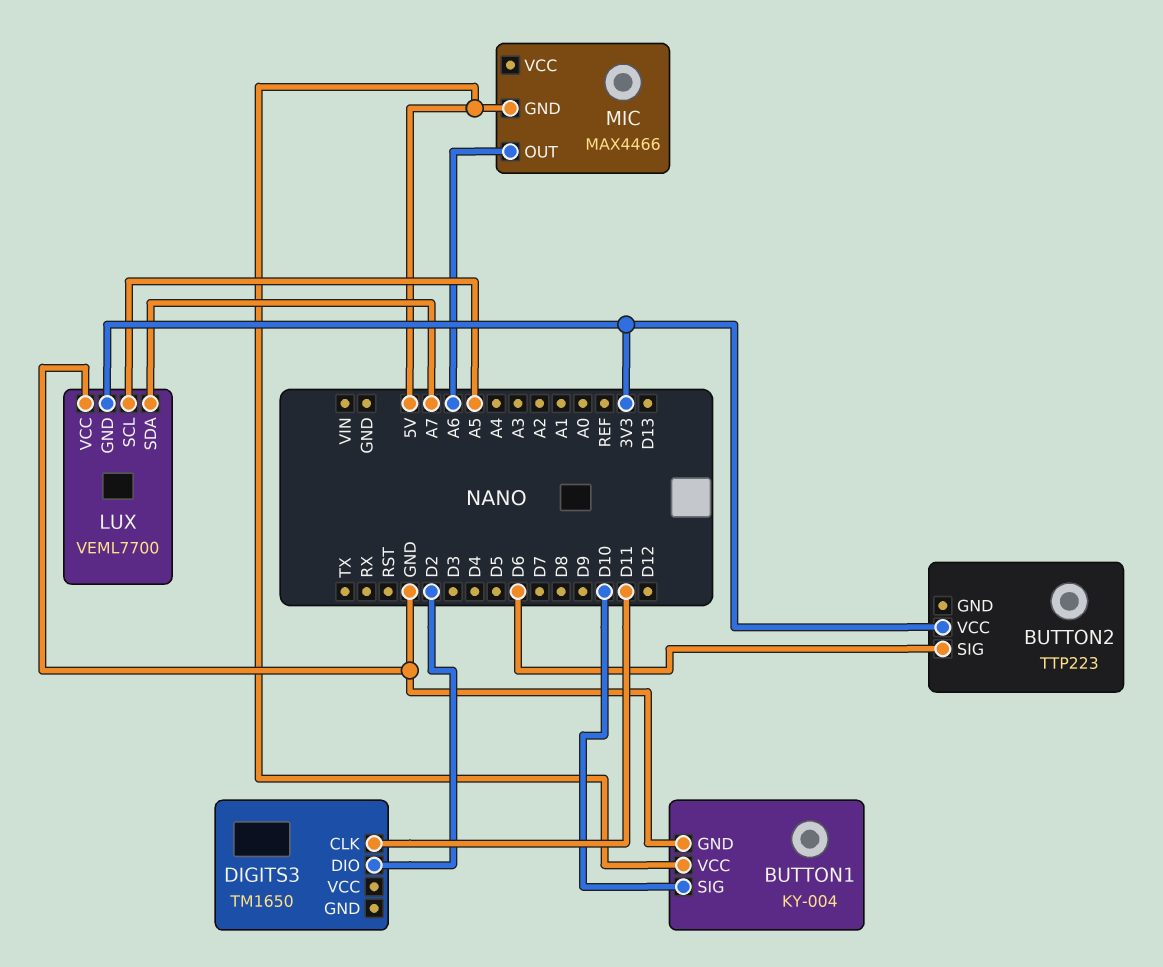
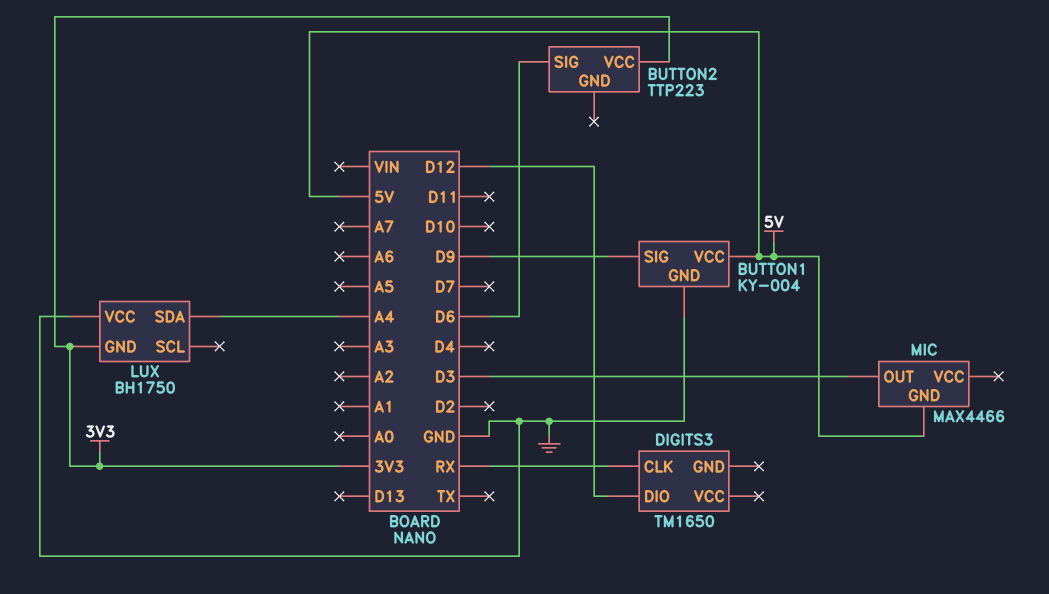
BUTTON1 pin SIG: D10 -> D9
DIGITS3 pin CLK: D11 -> RX
DIGITS3 pin DIO: D2 -> D12
LUX: VEML7700 -> BH1750
LUX pin SCL: A5 -> none
LUX pin SDA: A7 -> A4
MIC pin OUT: A6 -> D3

